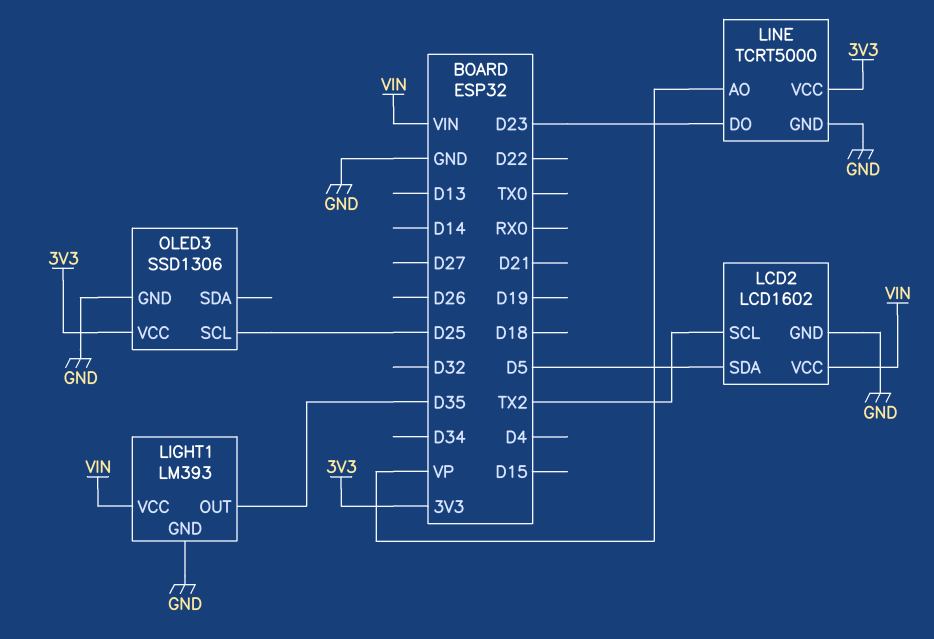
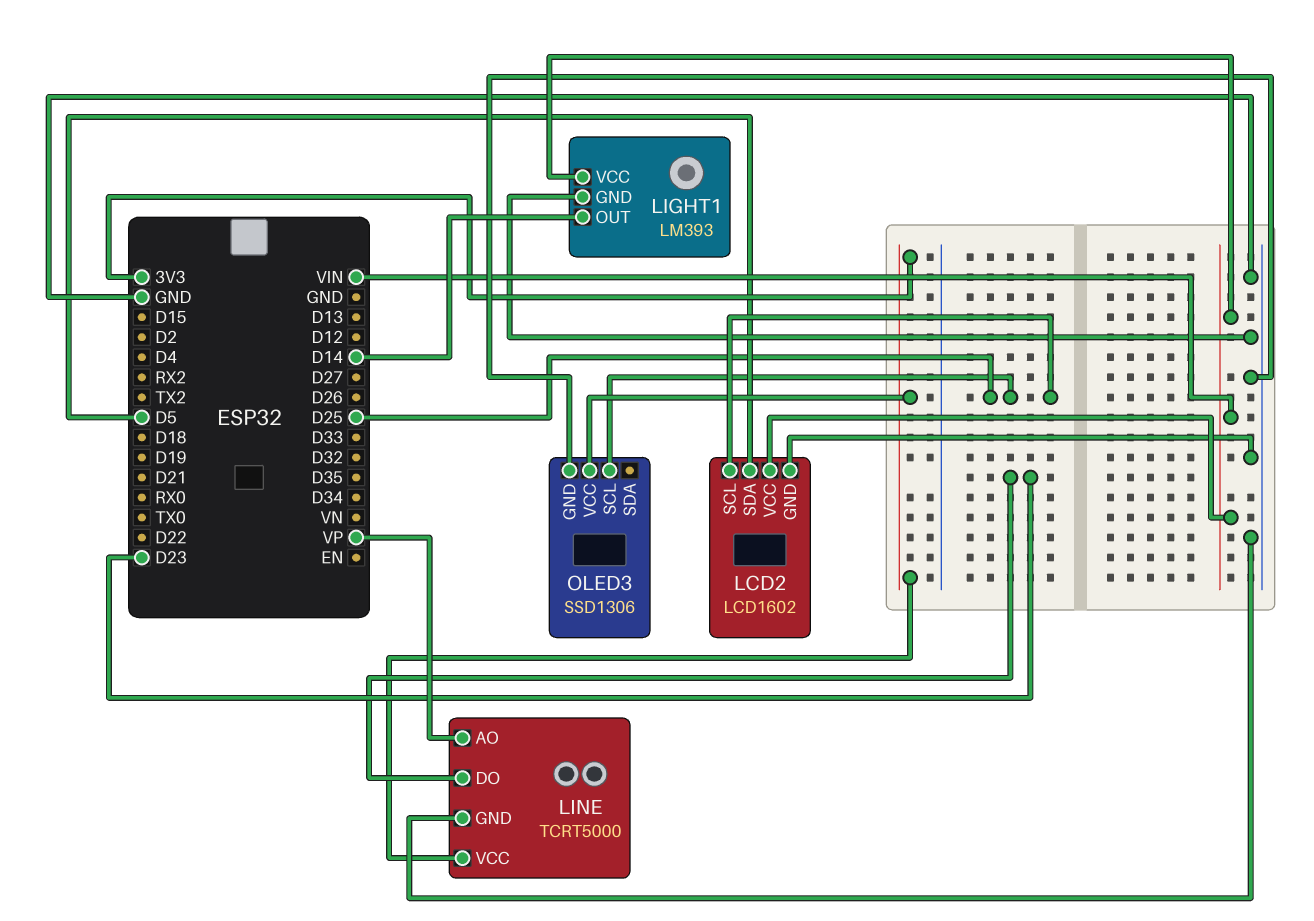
LCD2 pin SCL: TX2 -> D25
LIGHT1 pin OUT: D35 -> D14

